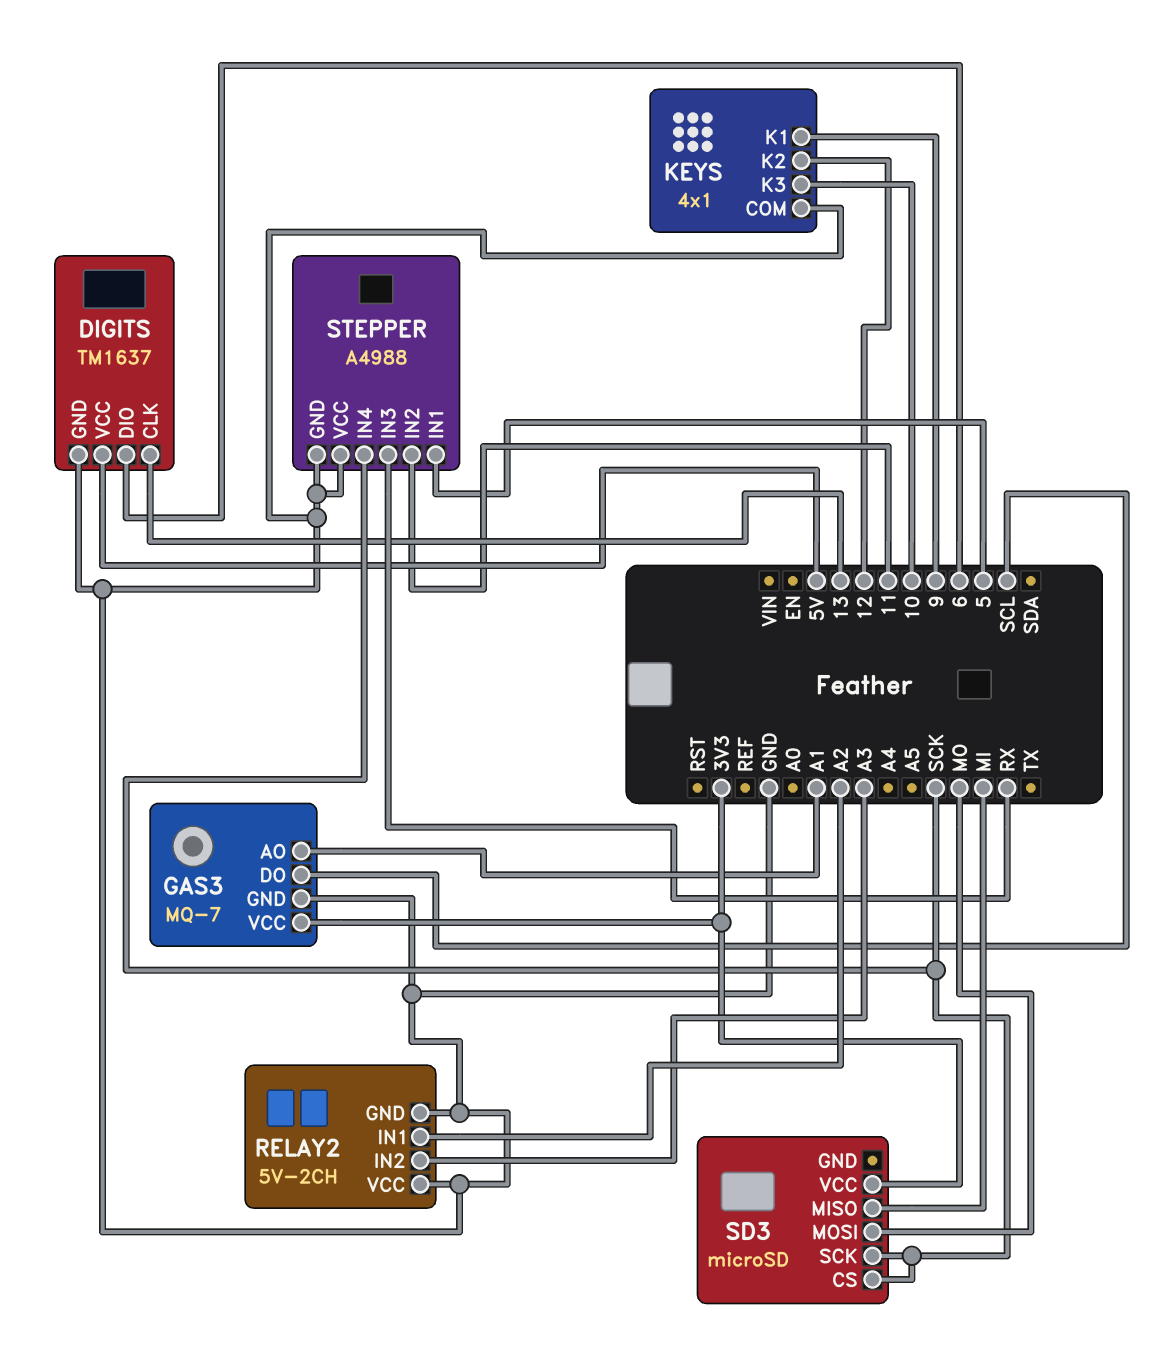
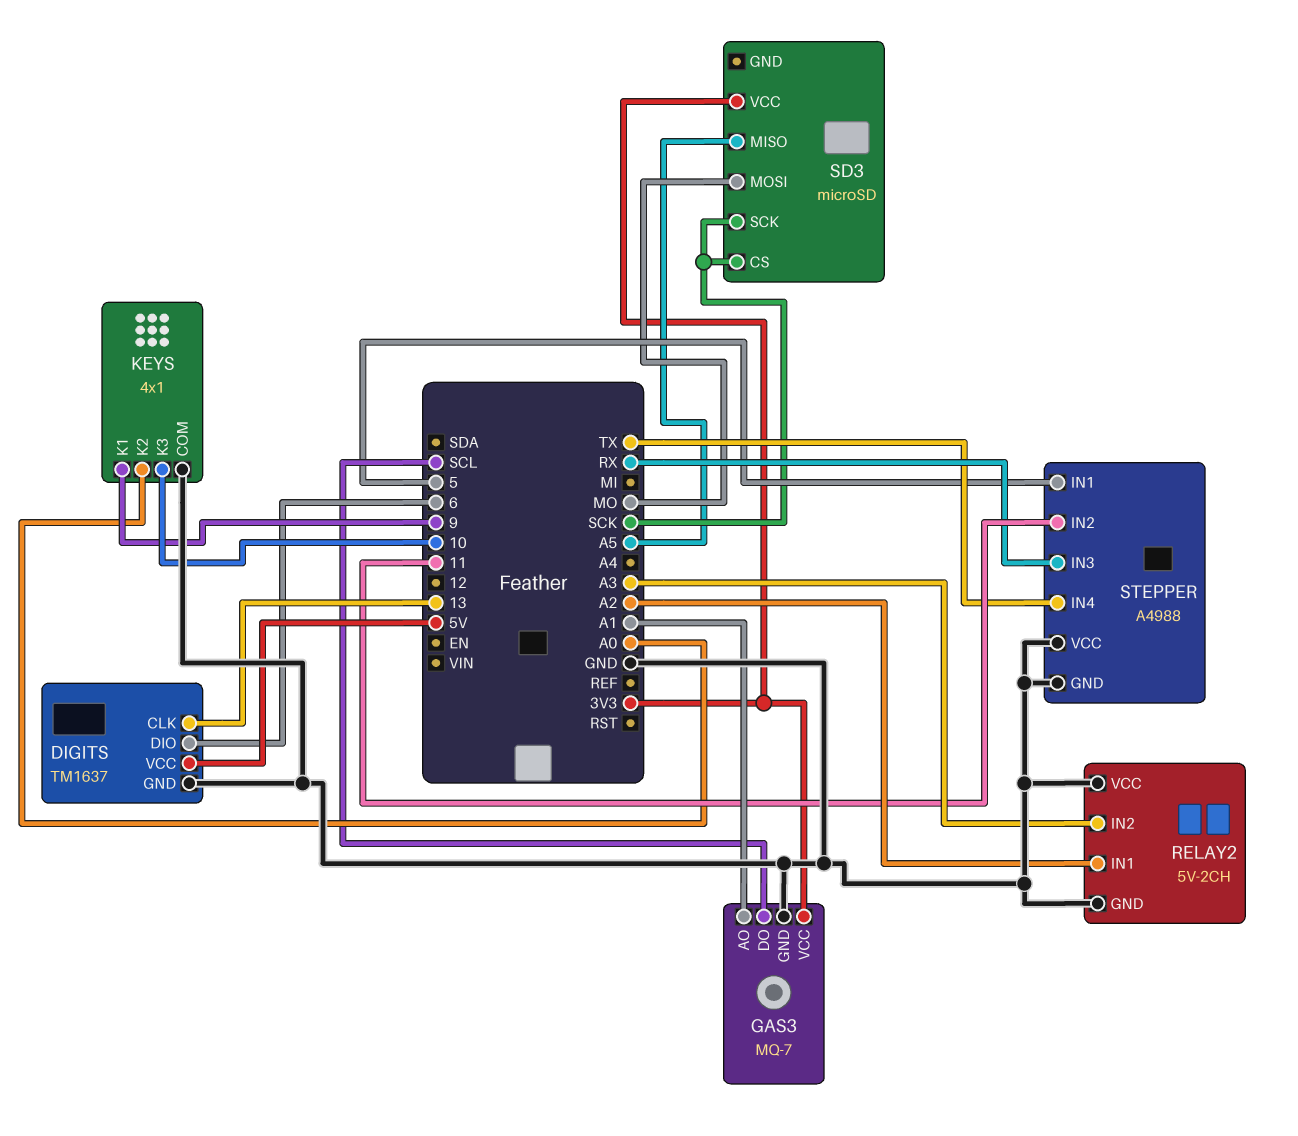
KEYS pin K2: 12 -> A0
SD3 pin MISO: MI -> A5
STEPPER pin IN4: SCK -> TX

